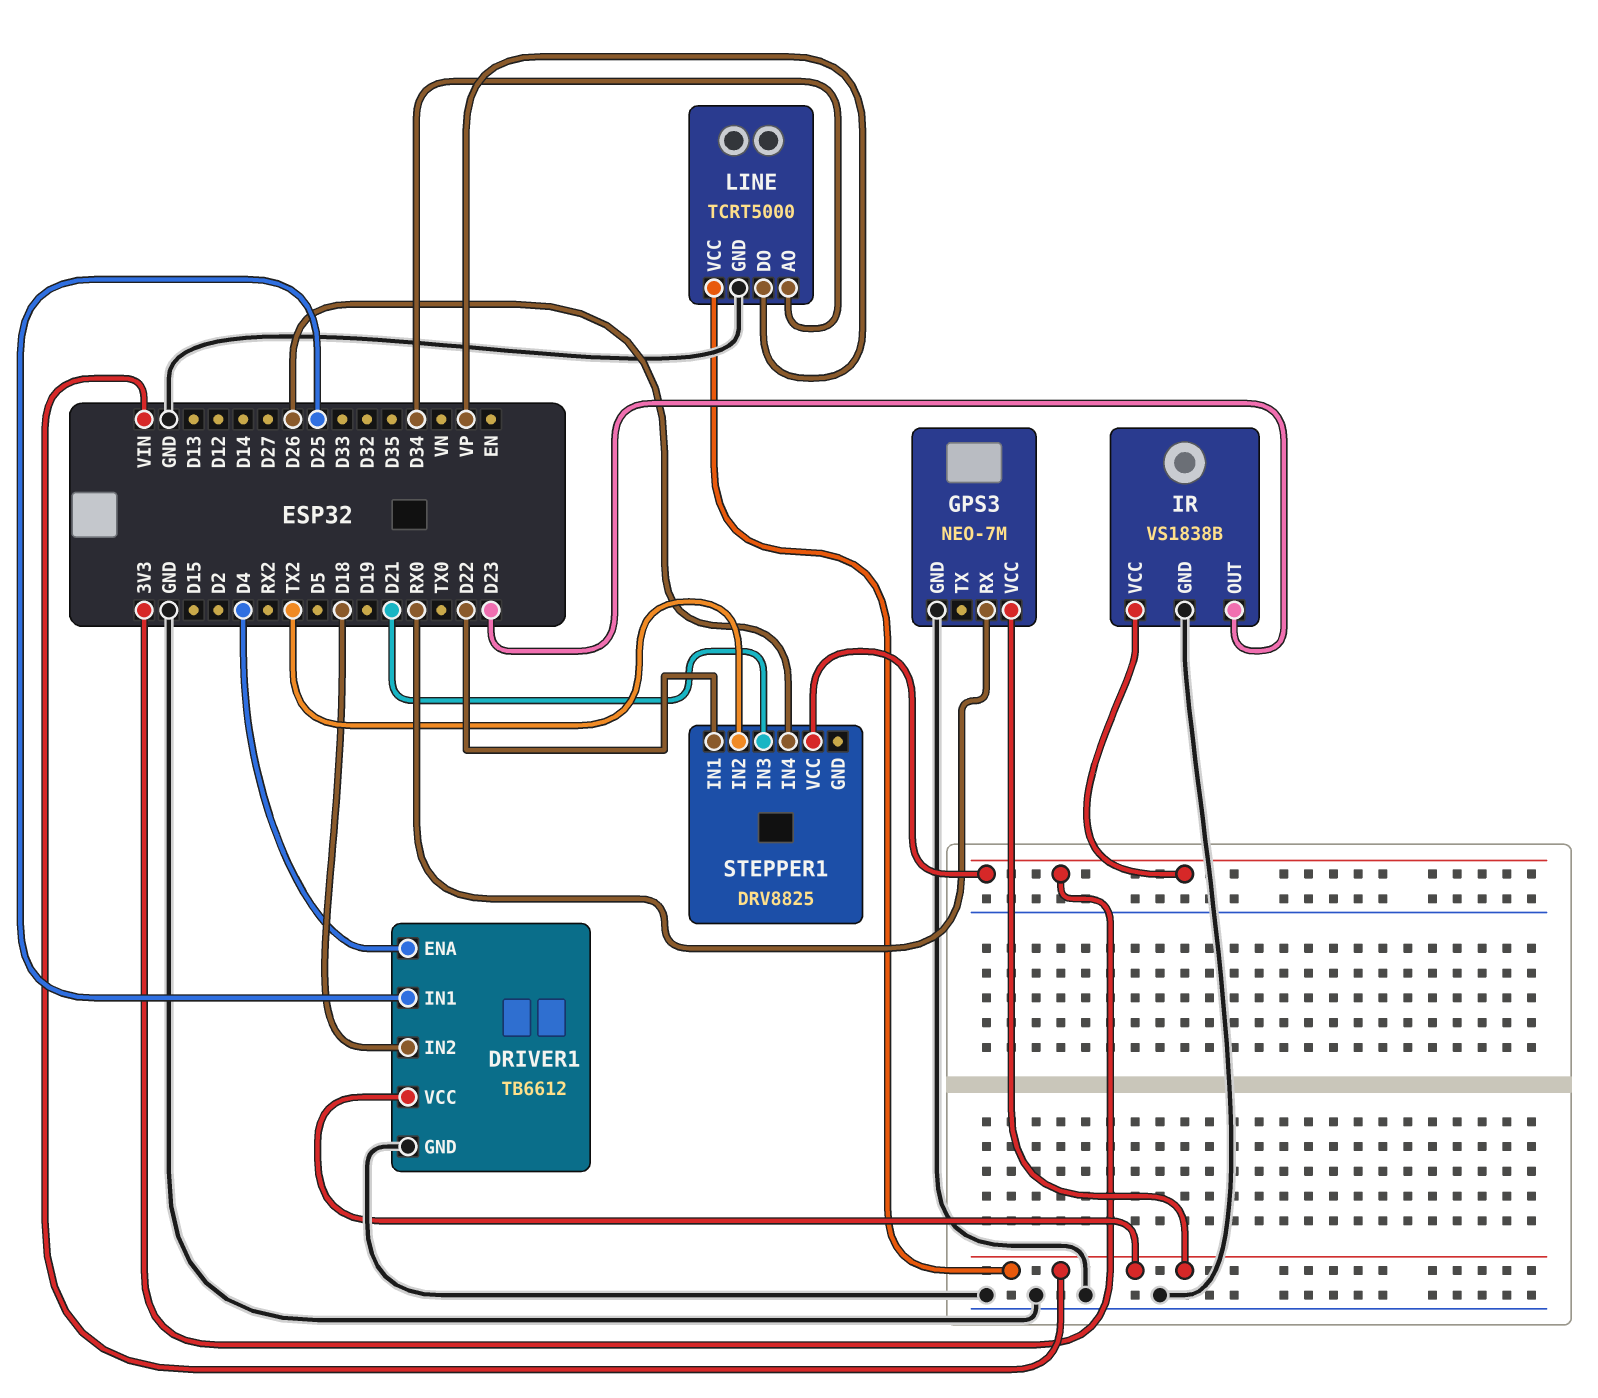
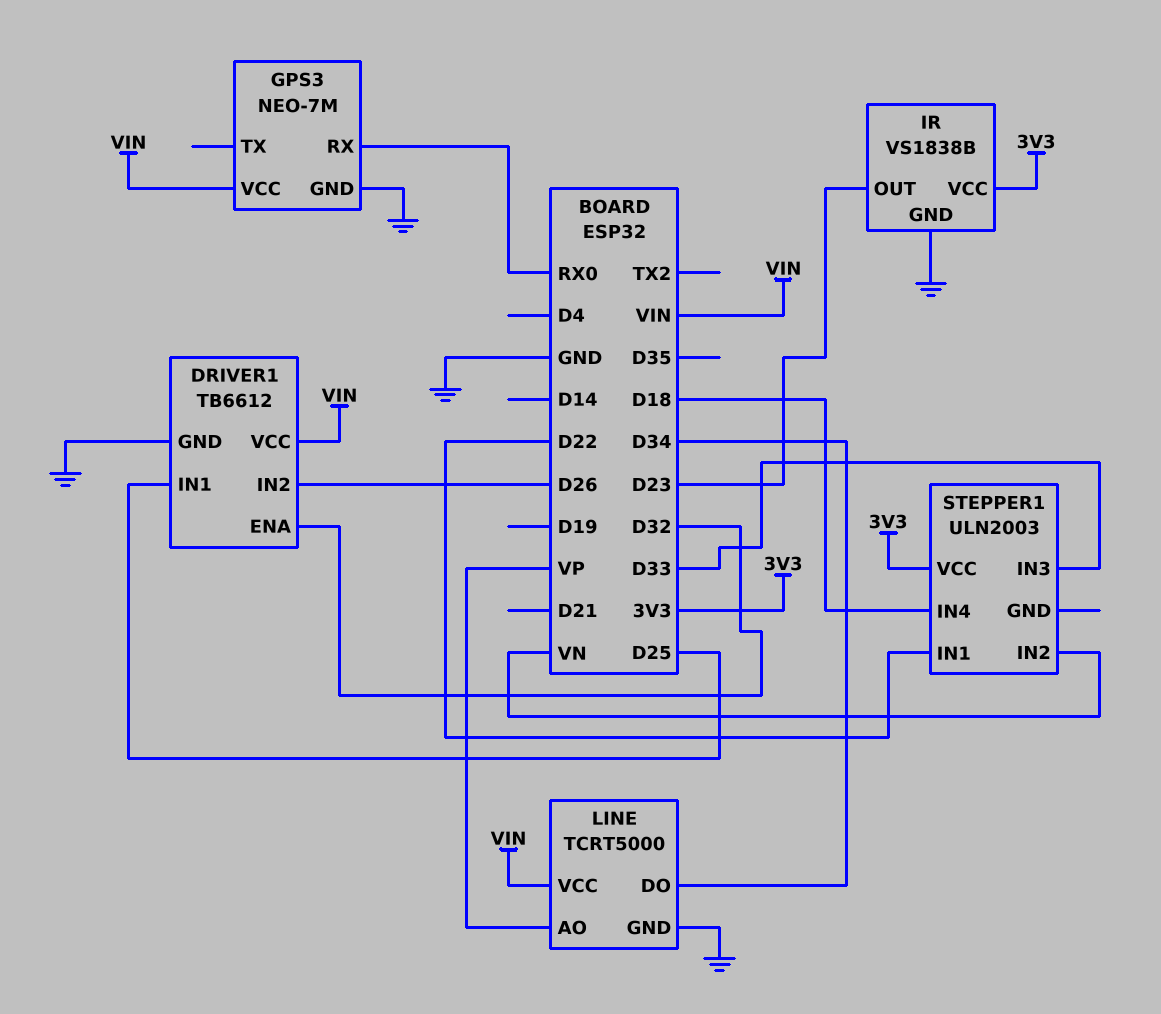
DRIVER1 pin ENA: D4 -> D32
DRIVER1 pin IN2: D18 -> D26
LINE pin AO: D34 -> VP
LINE pin DO: VP -> D34
STEPPER1: DRV8825 -> ULN2003
STEPPER1 pin IN2: TX2 -> VN
STEPPER1 pin IN3: D21 -> D33
STEPPER1 pin IN4: D26 -> D18

